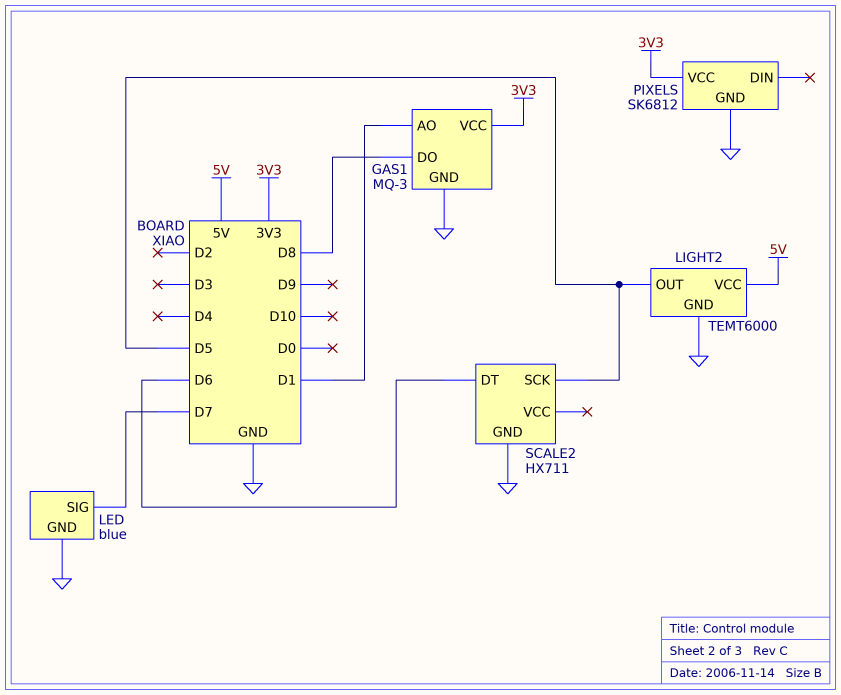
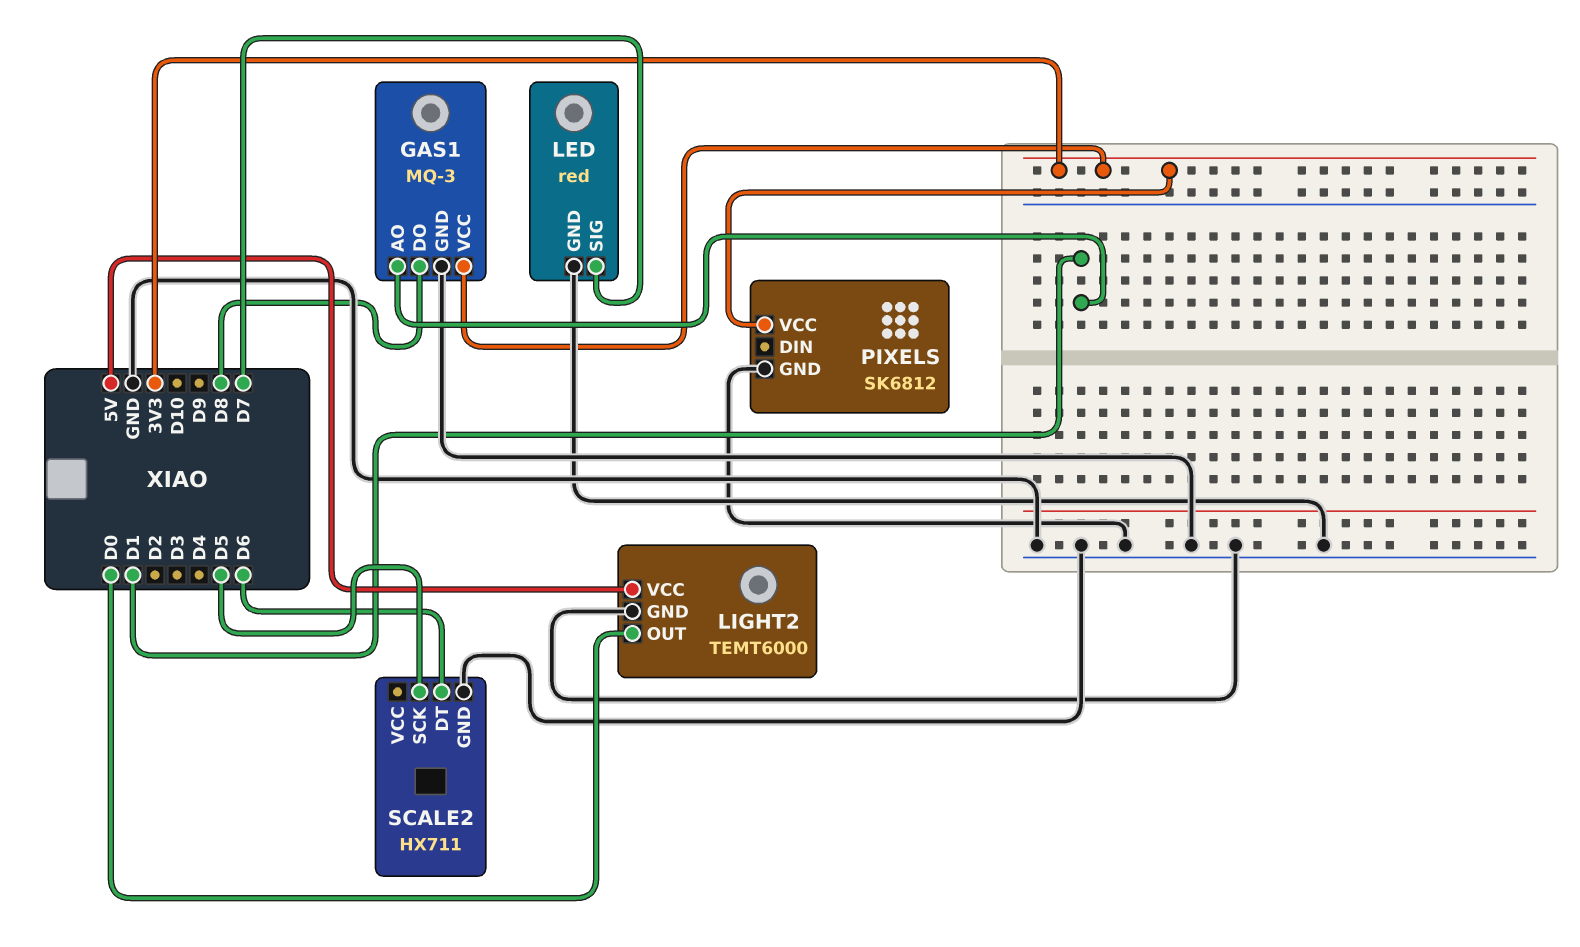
LED: blue -> red
LIGHT2 pin OUT: D5 -> D0

